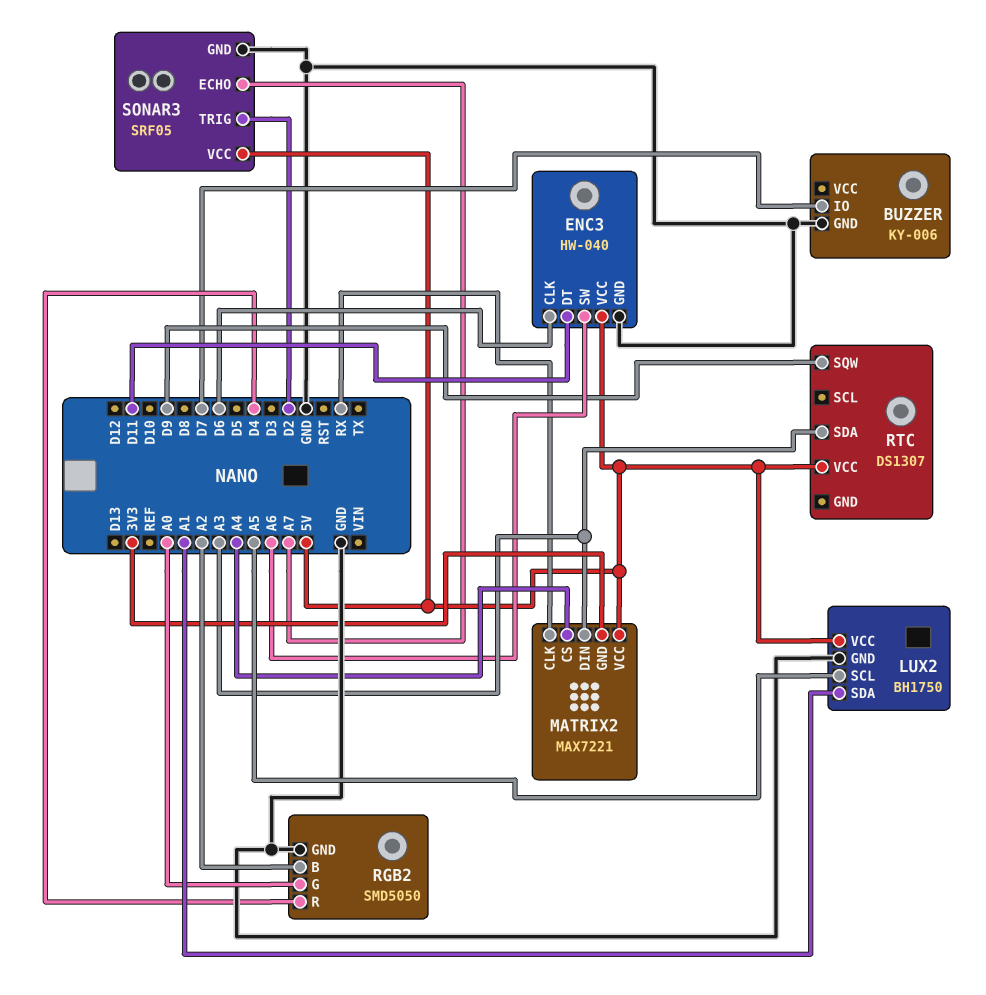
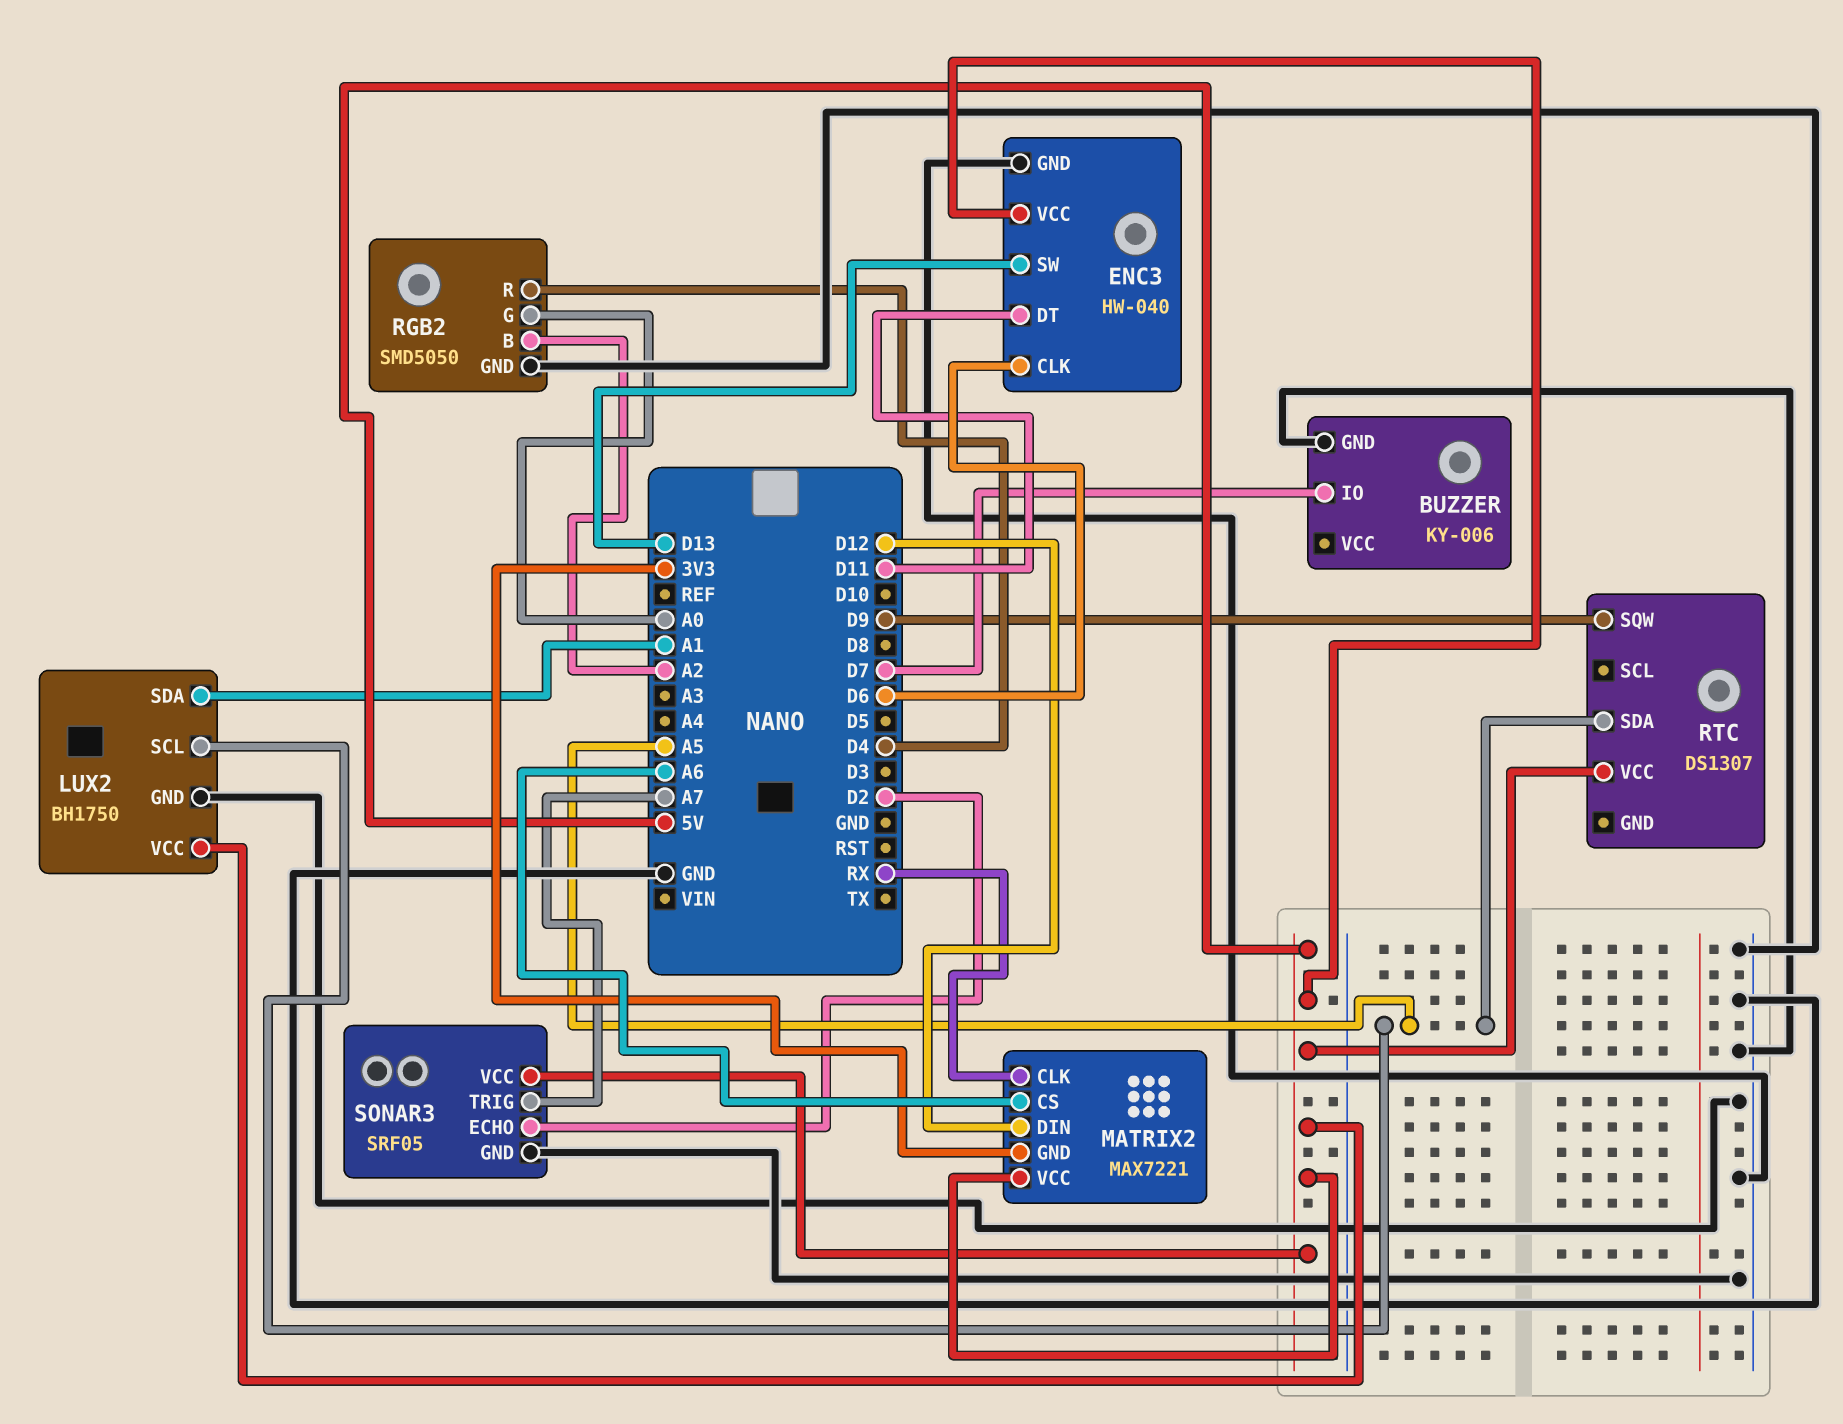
ENC3 pin SW: A6 -> D13
MATRIX2 pin CS: A4 -> A6
MATRIX2 pin DIN: A3 -> D12
RTC pin SDA: A3 -> A5
SONAR3 pin ECHO: A7 -> D2
SONAR3 pin TRIG: D2 -> A7

